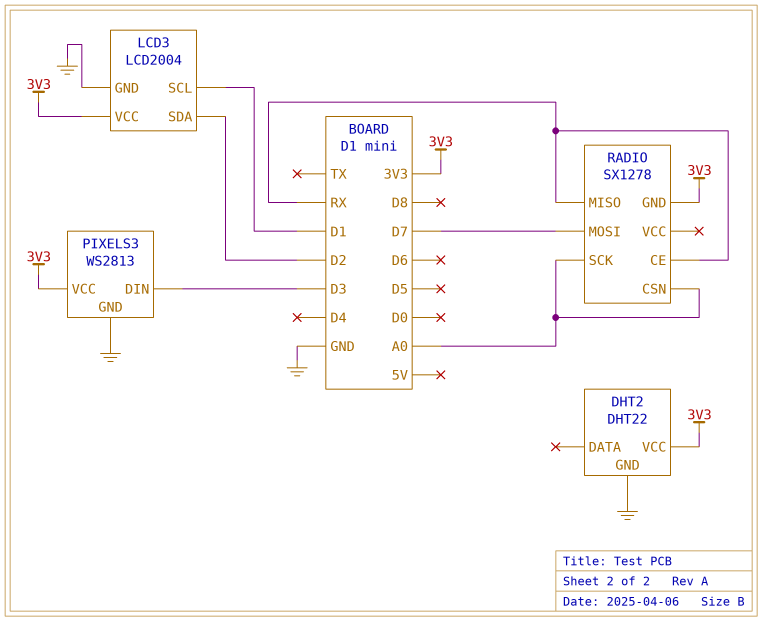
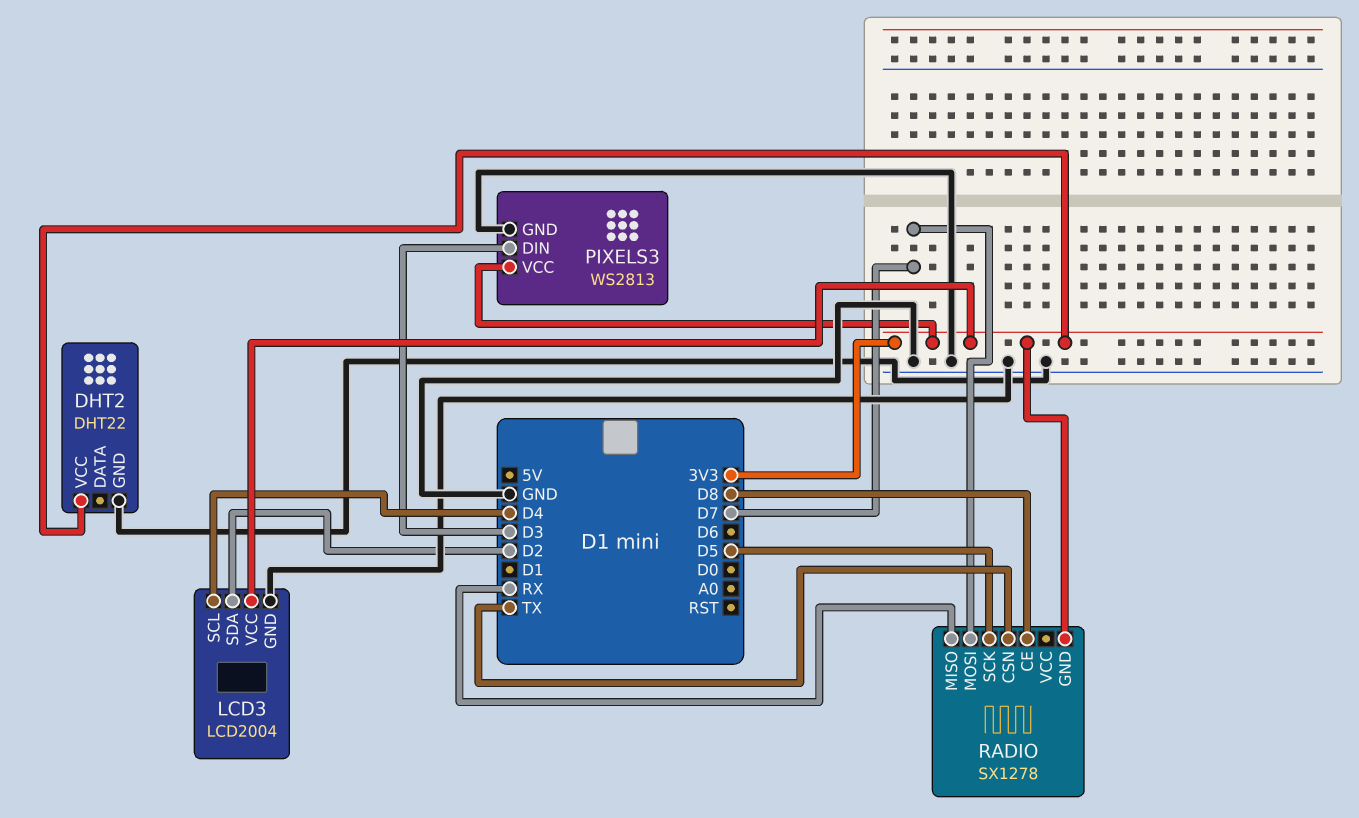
LCD3 pin SCL: D1 -> D4
RADIO pin CE: RX -> D8
RADIO pin CSN: A0 -> TX
RADIO pin SCK: A0 -> D5

